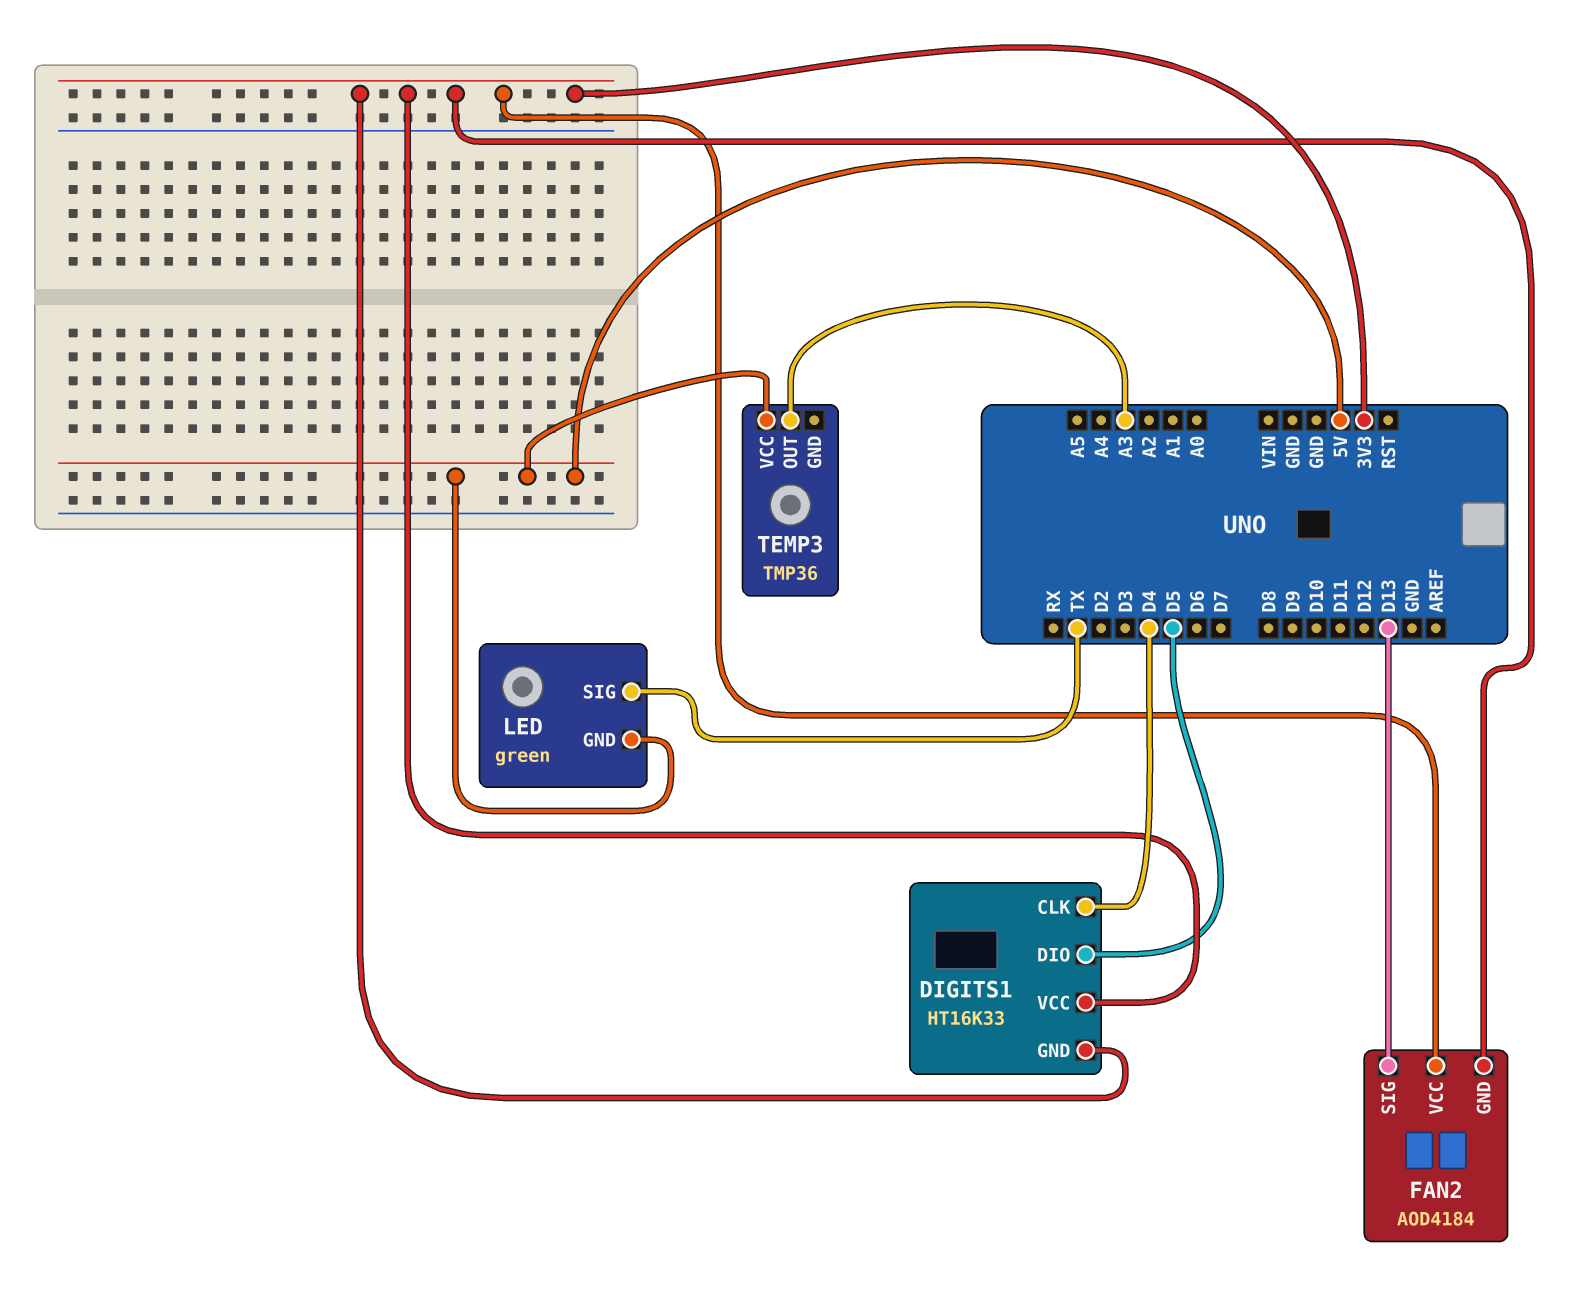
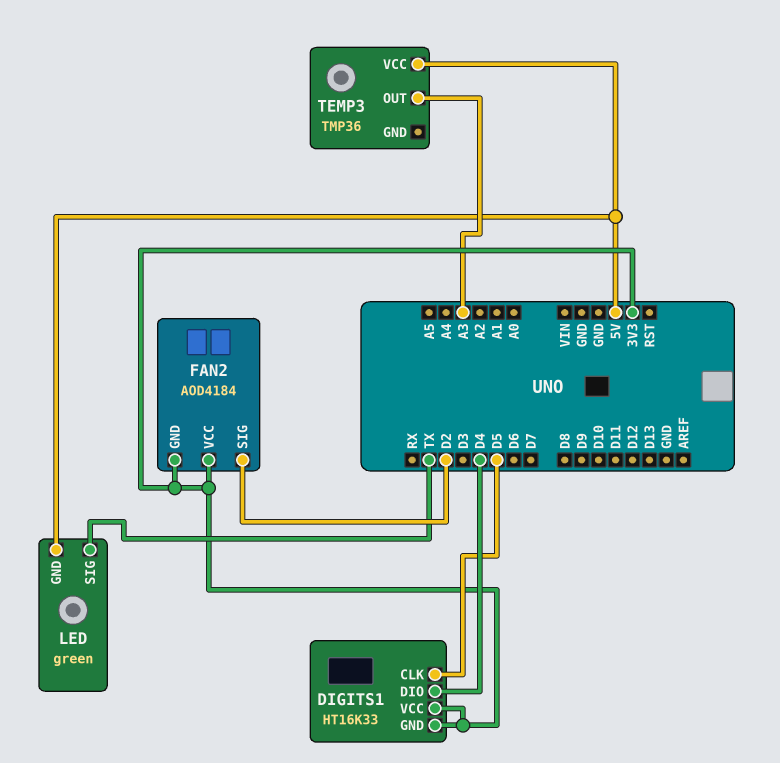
DIGITS1 pin CLK: D4 -> D5
DIGITS1 pin DIO: D5 -> D4
FAN2 pin SIG: D13 -> D2

